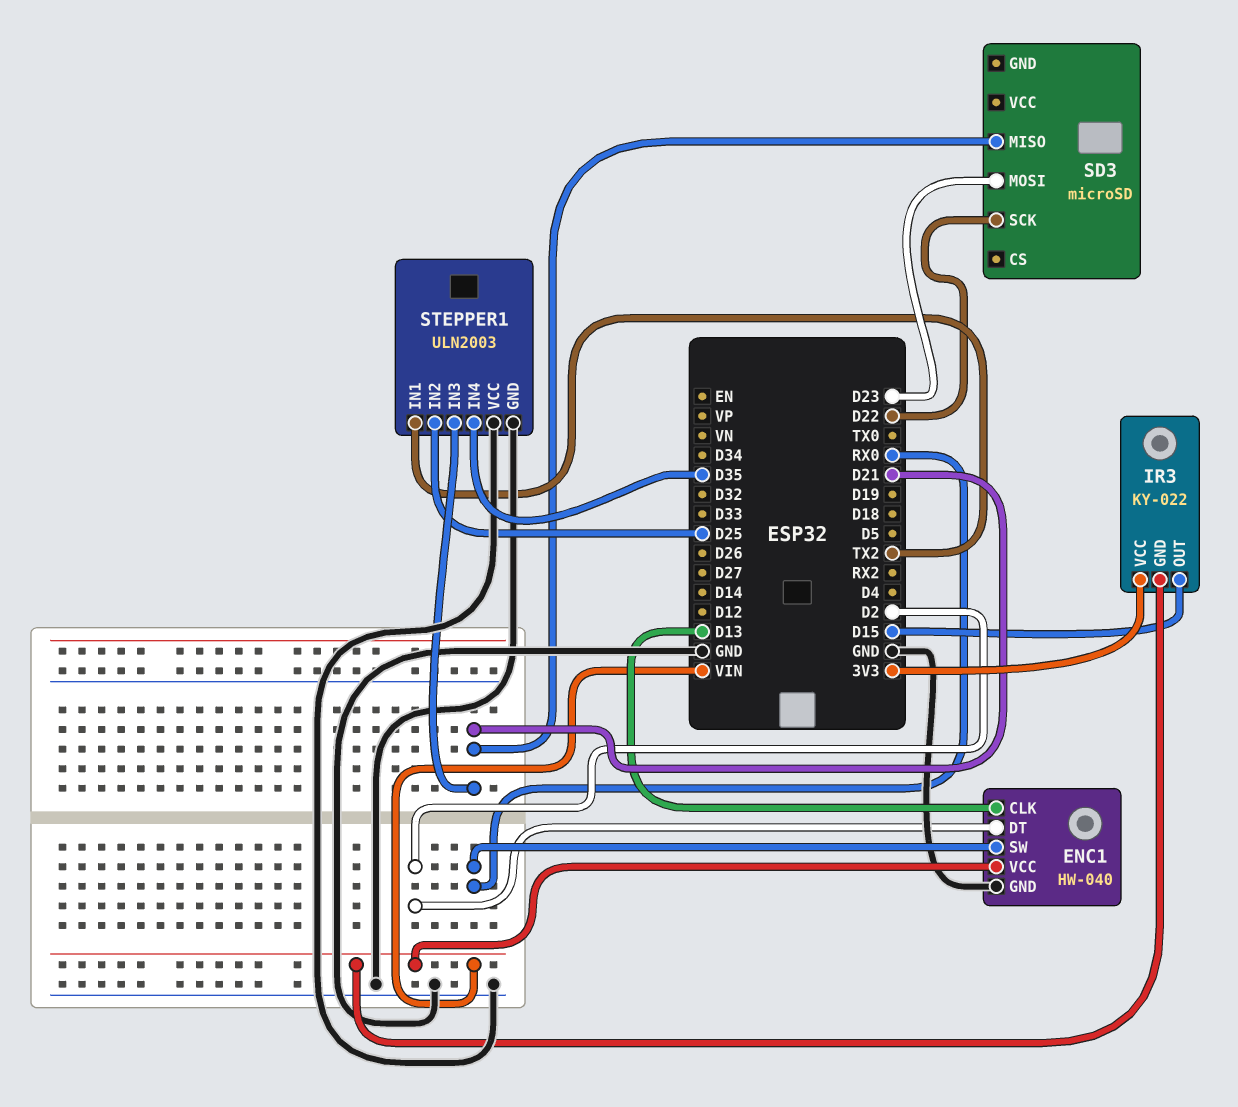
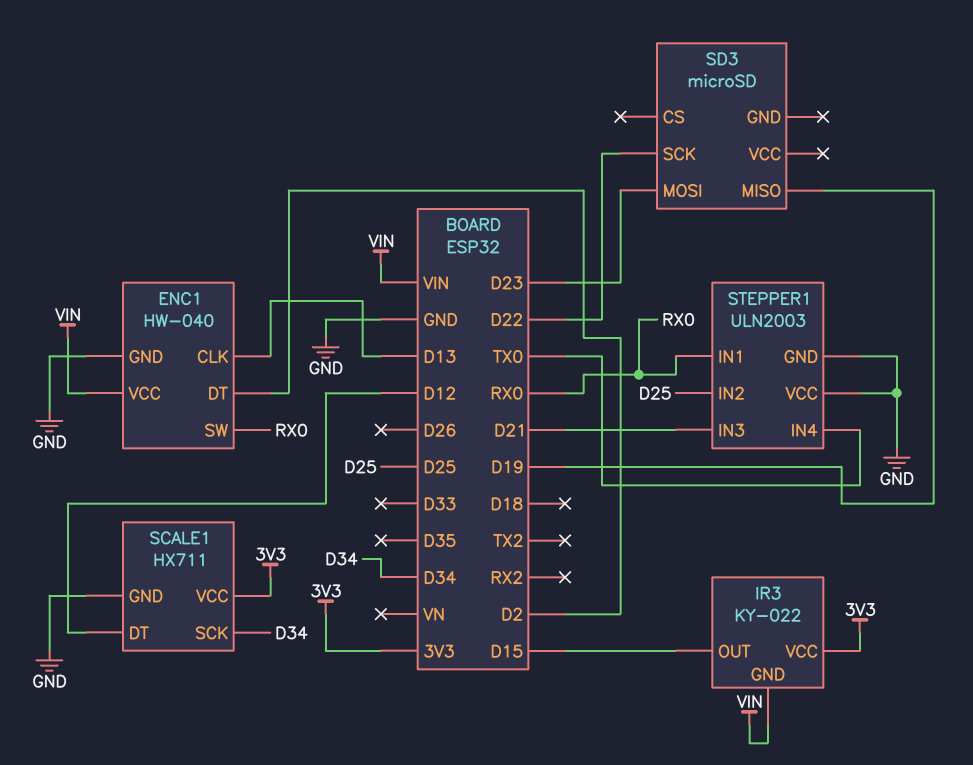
SCALE1: none -> HX711
SCALE1 pin DT: none -> D12
SCALE1 pin GND: none -> GND
SCALE1 pin SCK: none -> D34
SCALE1 pin VCC: none -> 3V3
SD3 pin MISO: D21 -> D19
STEPPER1 pin IN1: TX2 -> RX0
STEPPER1 pin IN4: D35 -> TX0

